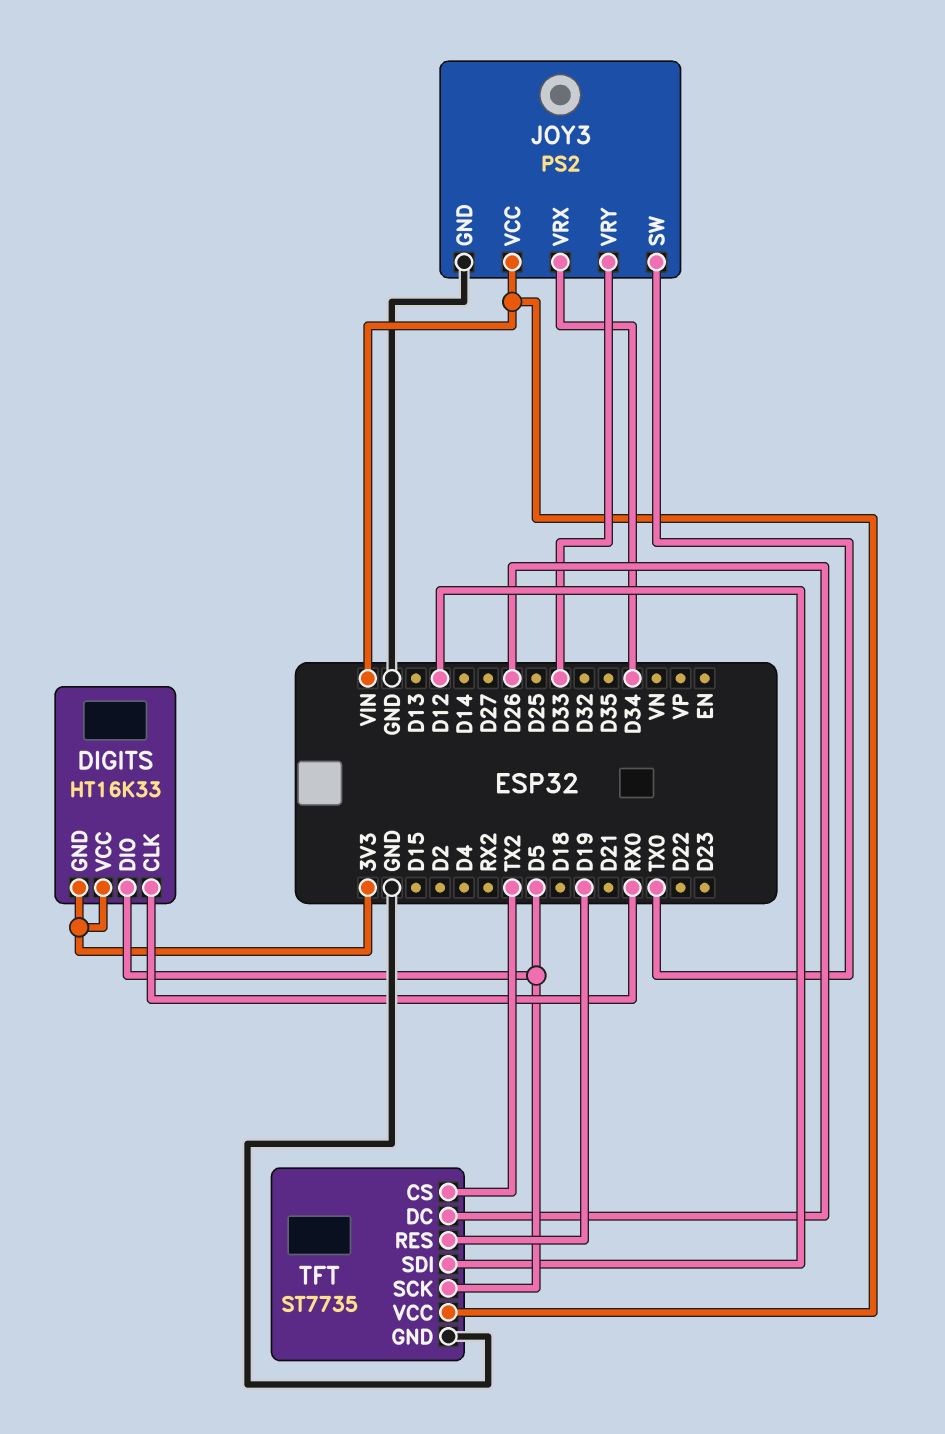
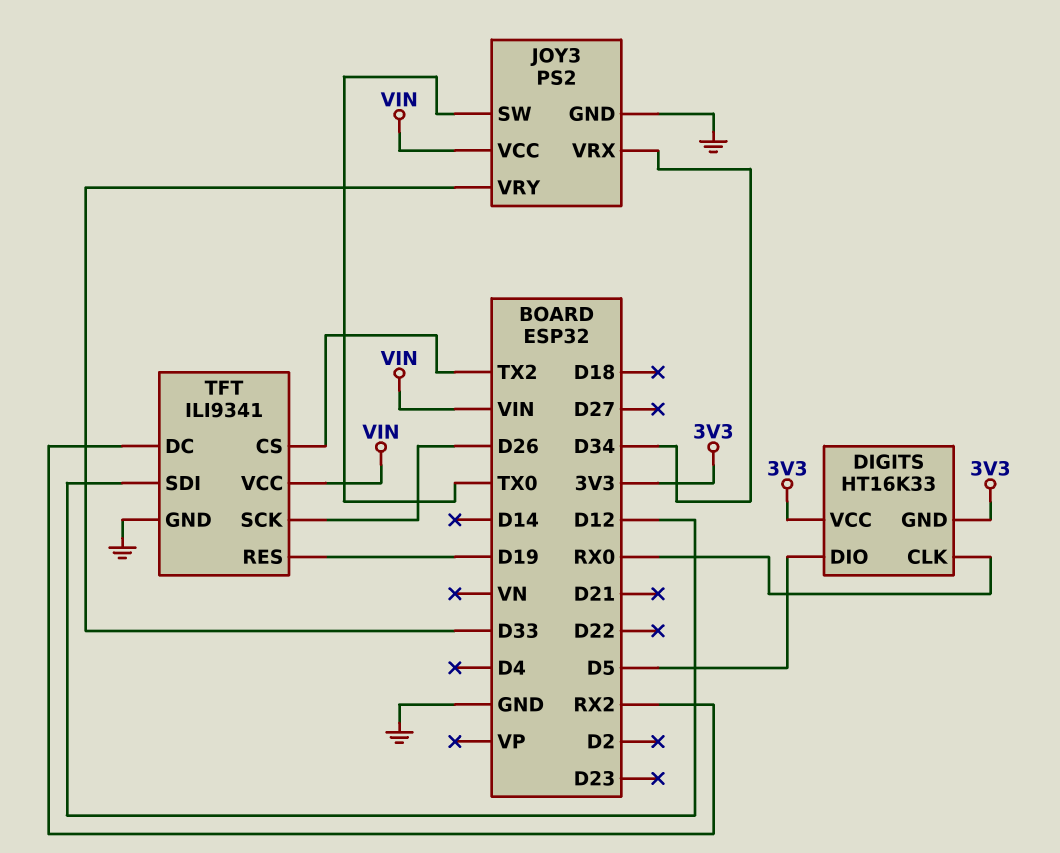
TFT: ST7735 -> ILI9341
TFT pin DC: D26 -> RX2
TFT pin SCK: D5 -> D26

